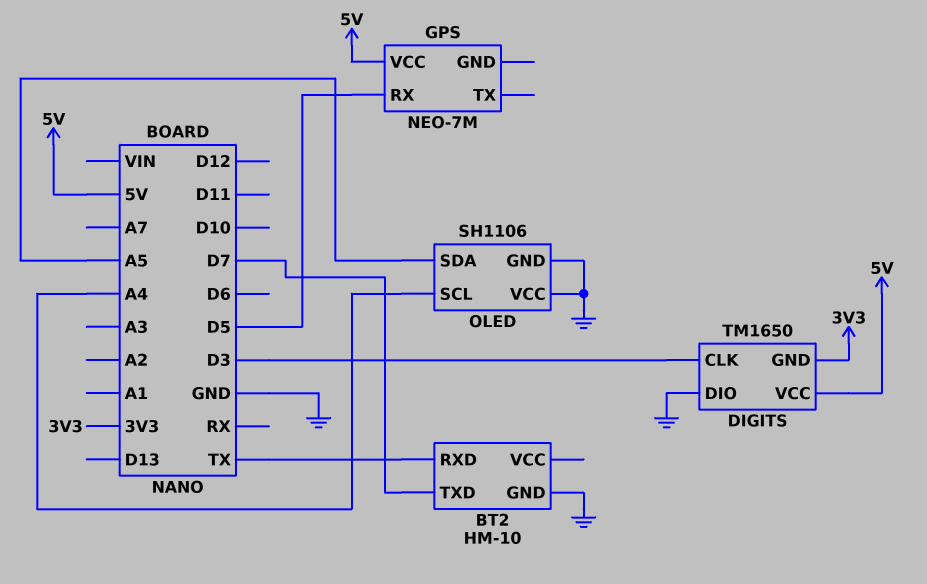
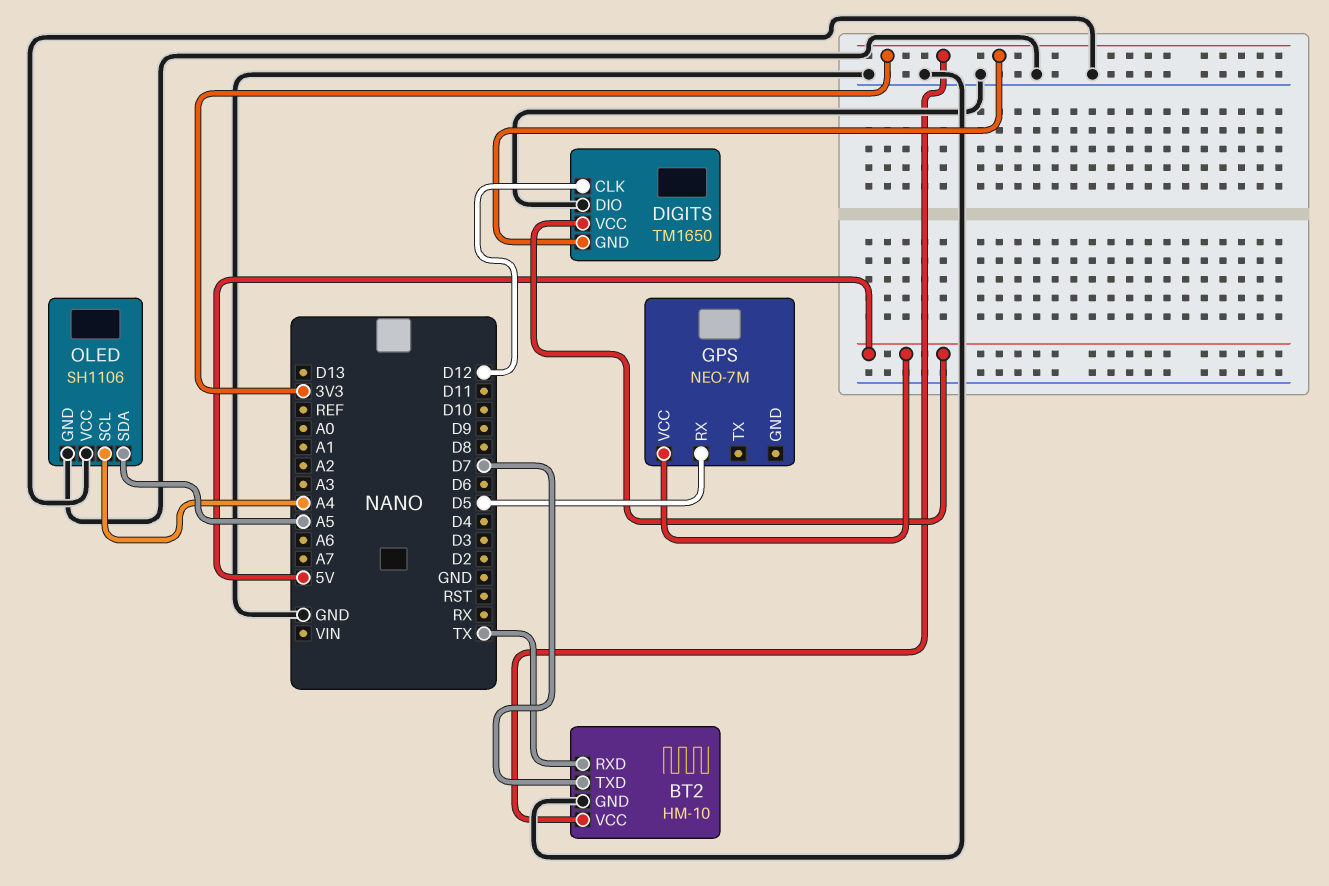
BT2 pin VCC: none -> 3V3
DIGITS pin CLK: D3 -> D12

